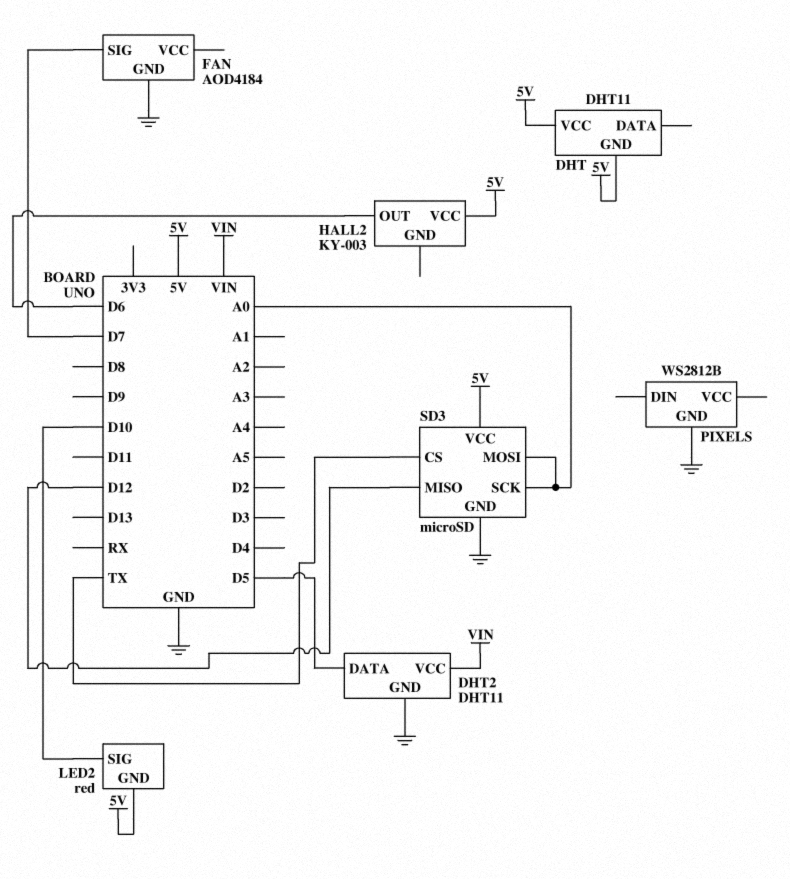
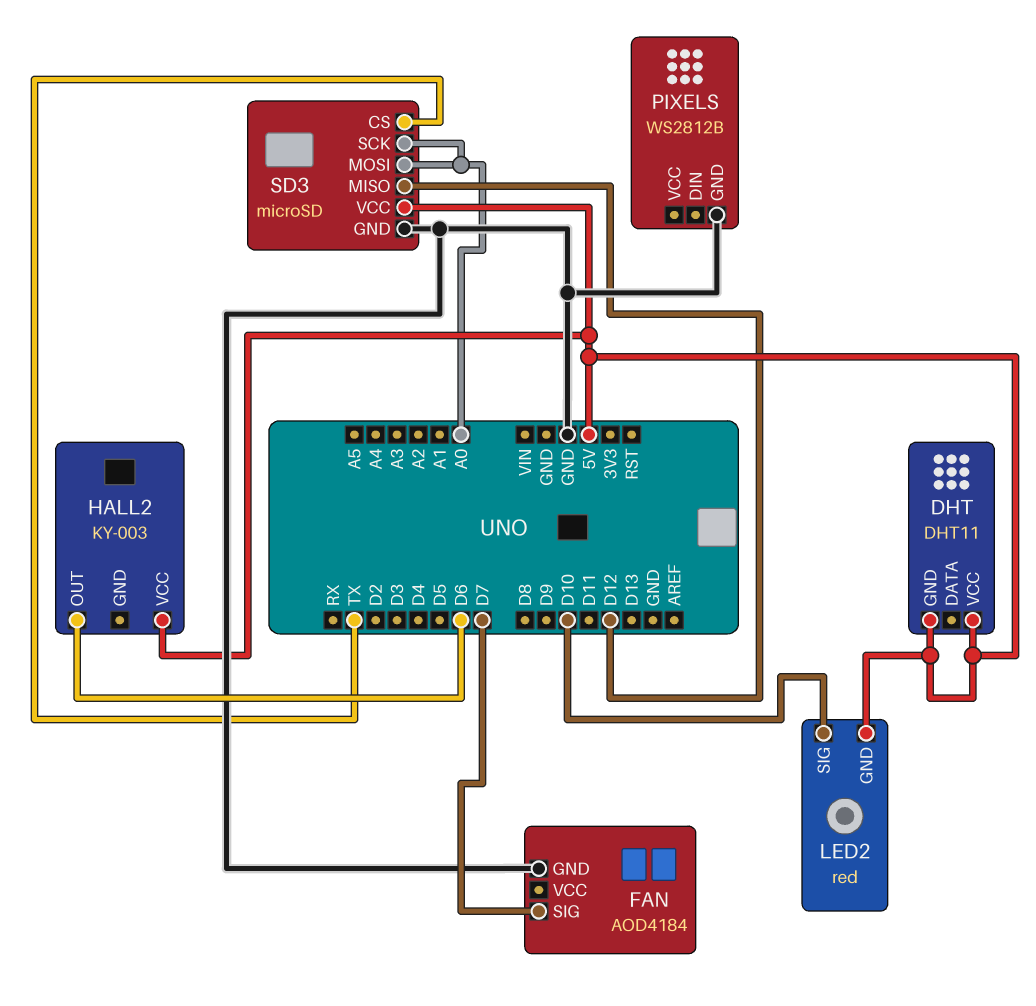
DHT2: DHT11 -> none
DHT2 pin DATA: D5 -> none
DHT2 pin GND: GND -> none
DHT2 pin VCC: VIN -> none

